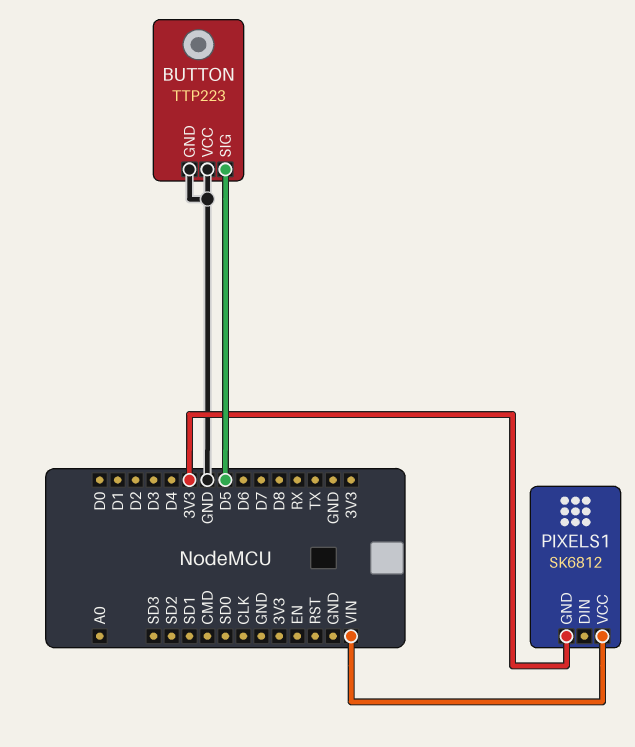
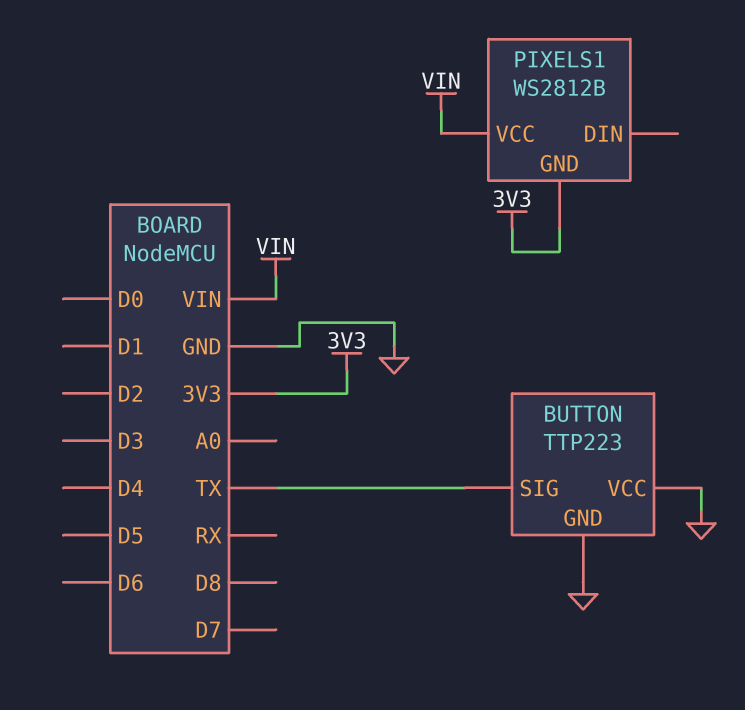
BUTTON pin SIG: D5 -> TX
PIXELS1: SK6812 -> WS2812B

